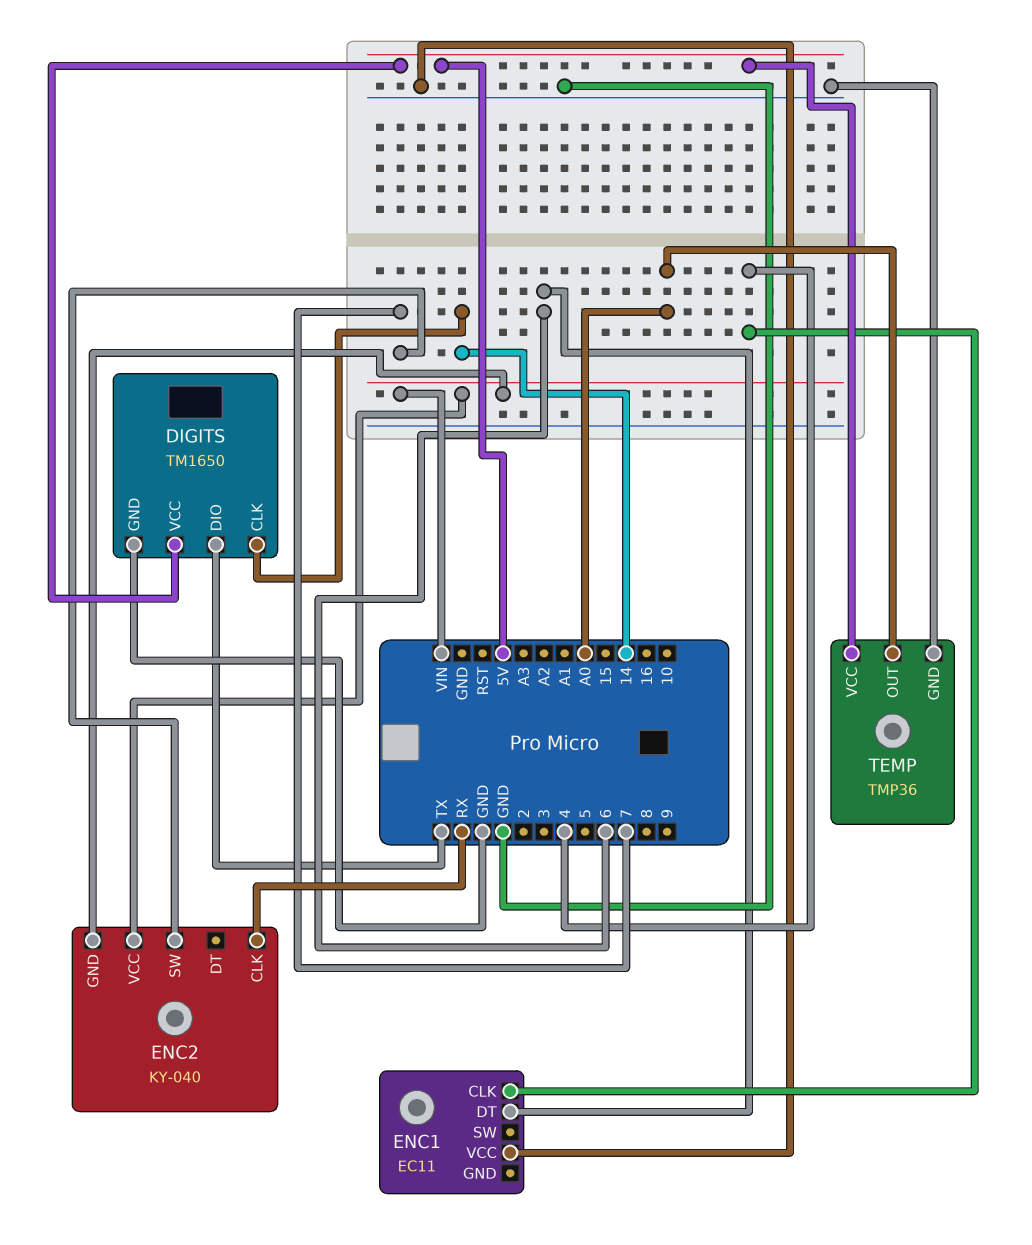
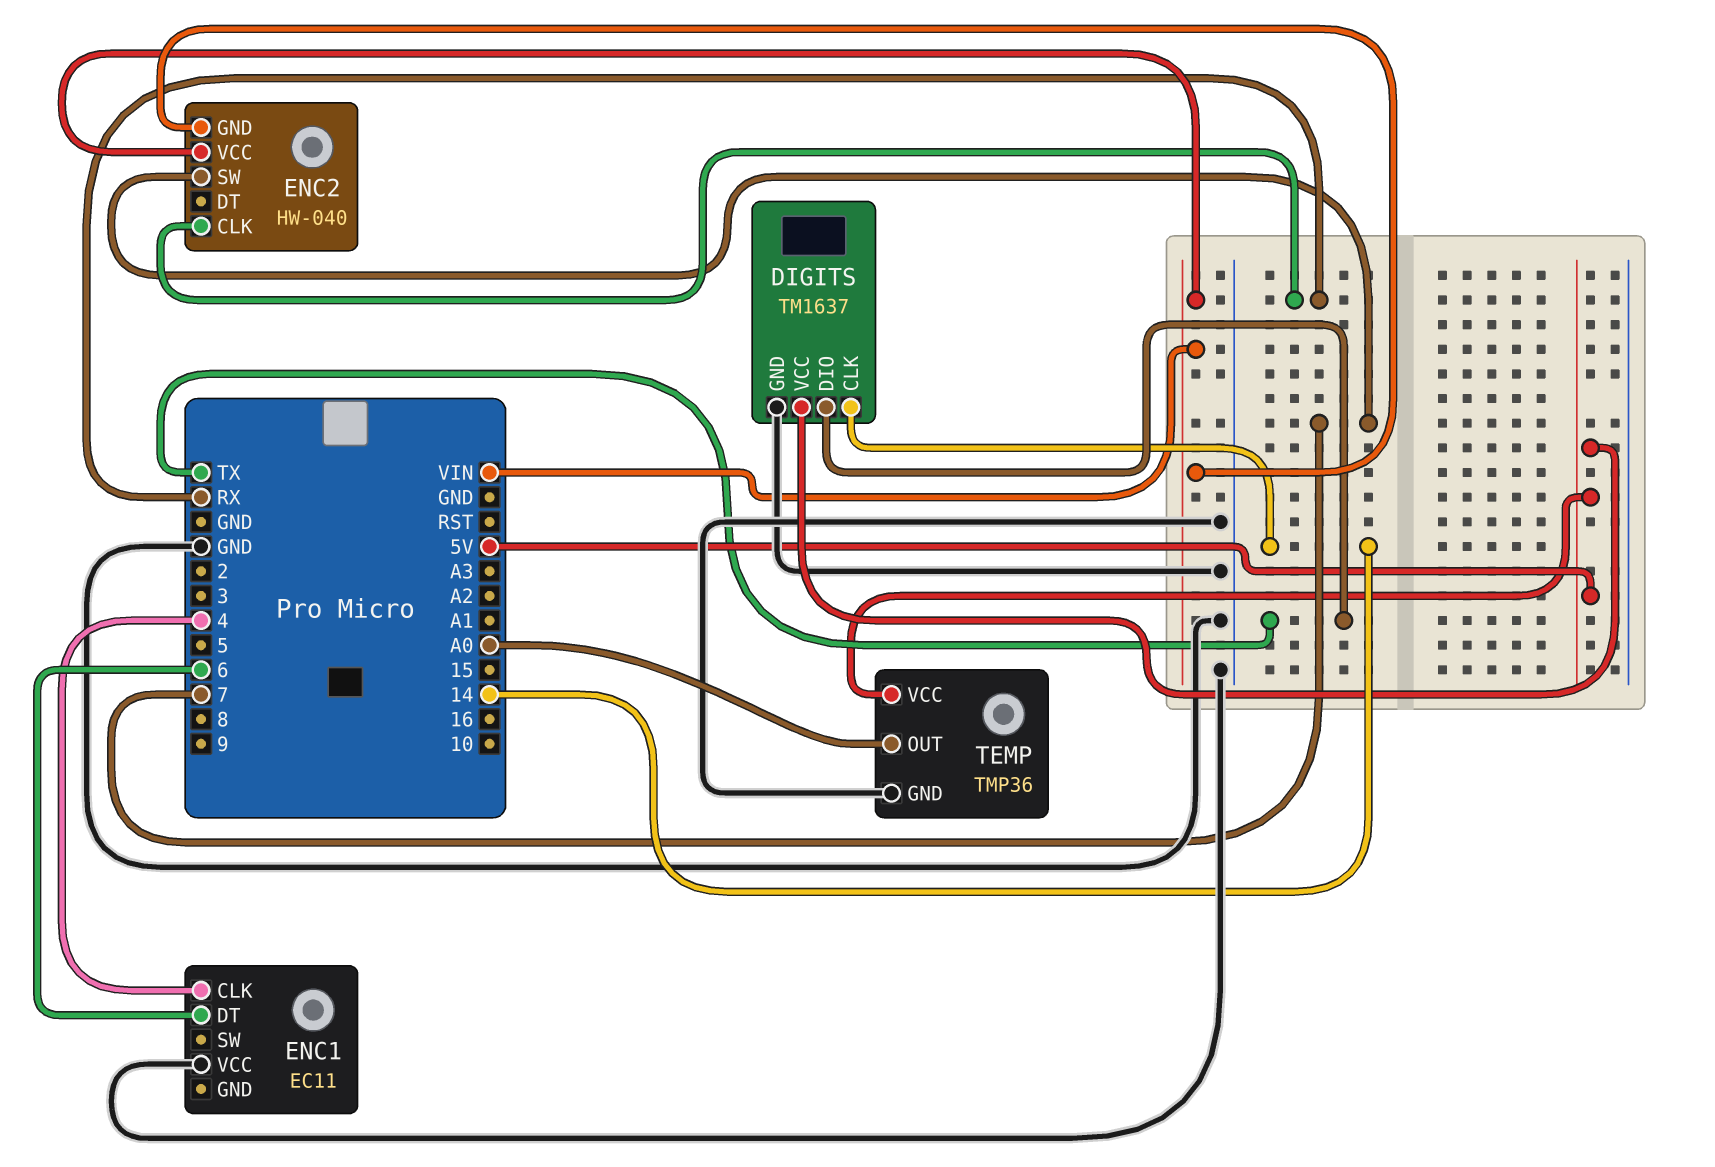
DIGITS: TM1650 -> TM1637
ENC2: KY-040 -> HW-040

